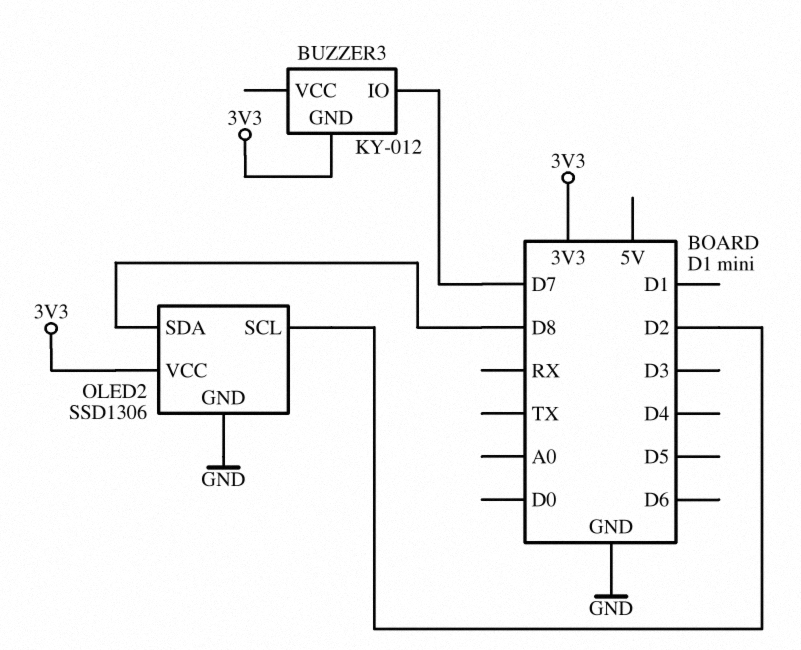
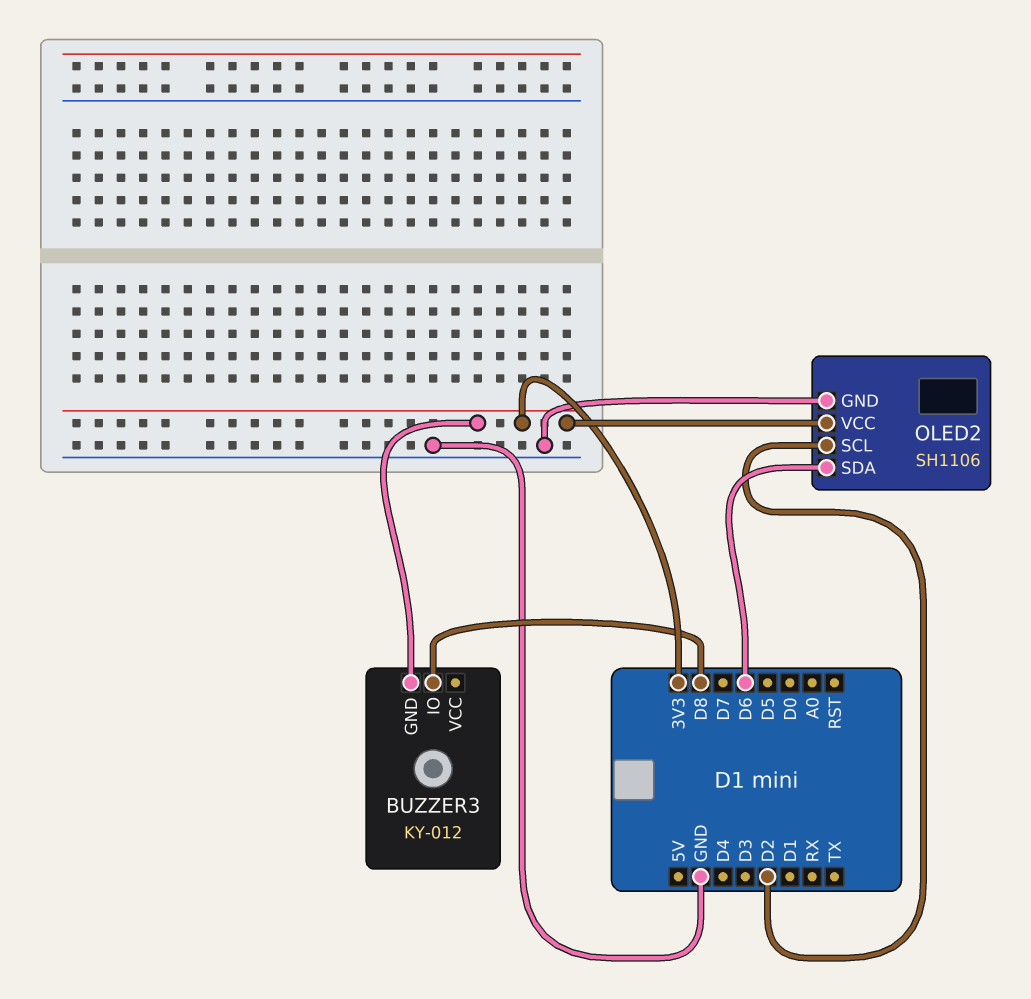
BUZZER3 pin IO: D7 -> D8
OLED2: SSD1306 -> SH1106
OLED2 pin SDA: D8 -> D6

